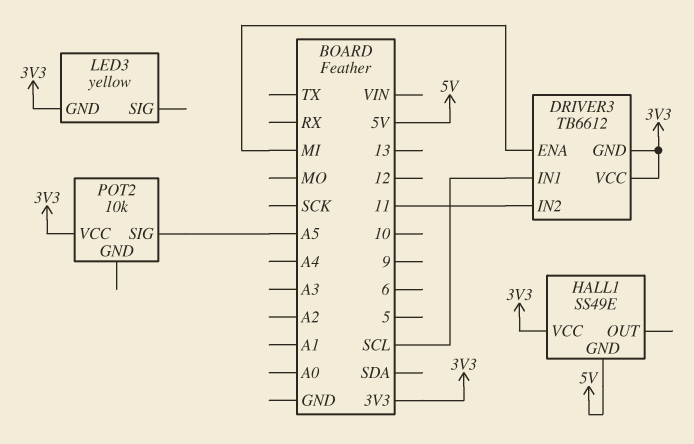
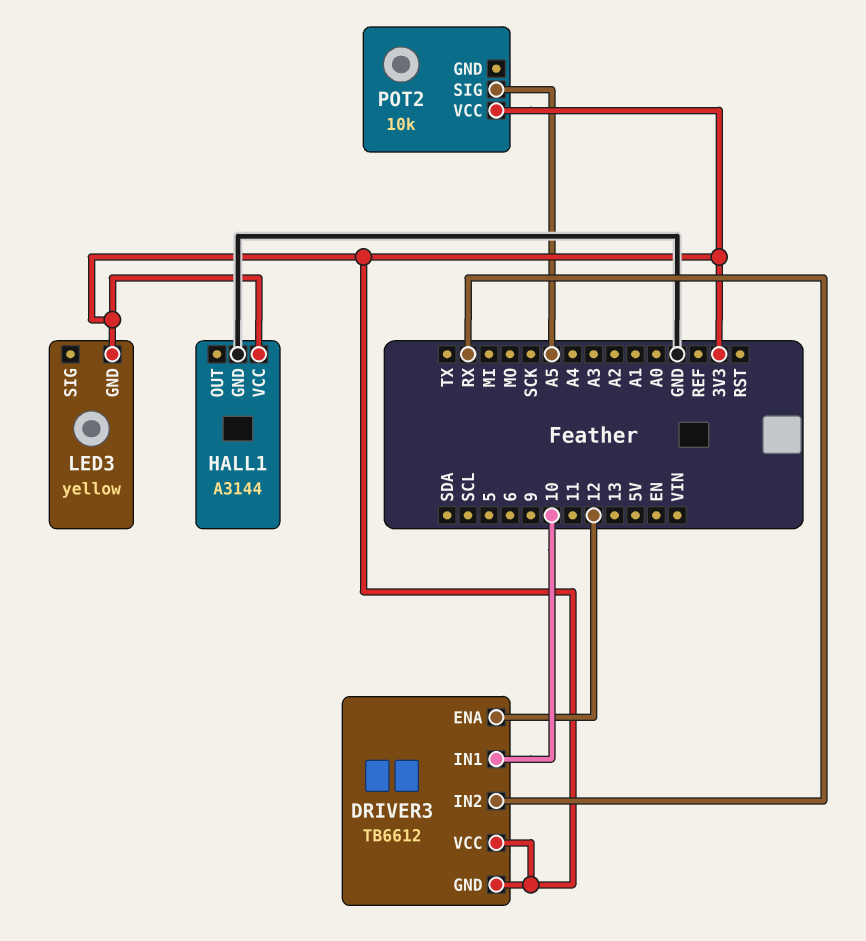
DRIVER3 pin ENA: MI -> 12
DRIVER3 pin IN1: SCL -> 10
DRIVER3 pin IN2: 11 -> RX
HALL1: SS49E -> A3144
HALL1 pin GND: 5V -> GND

